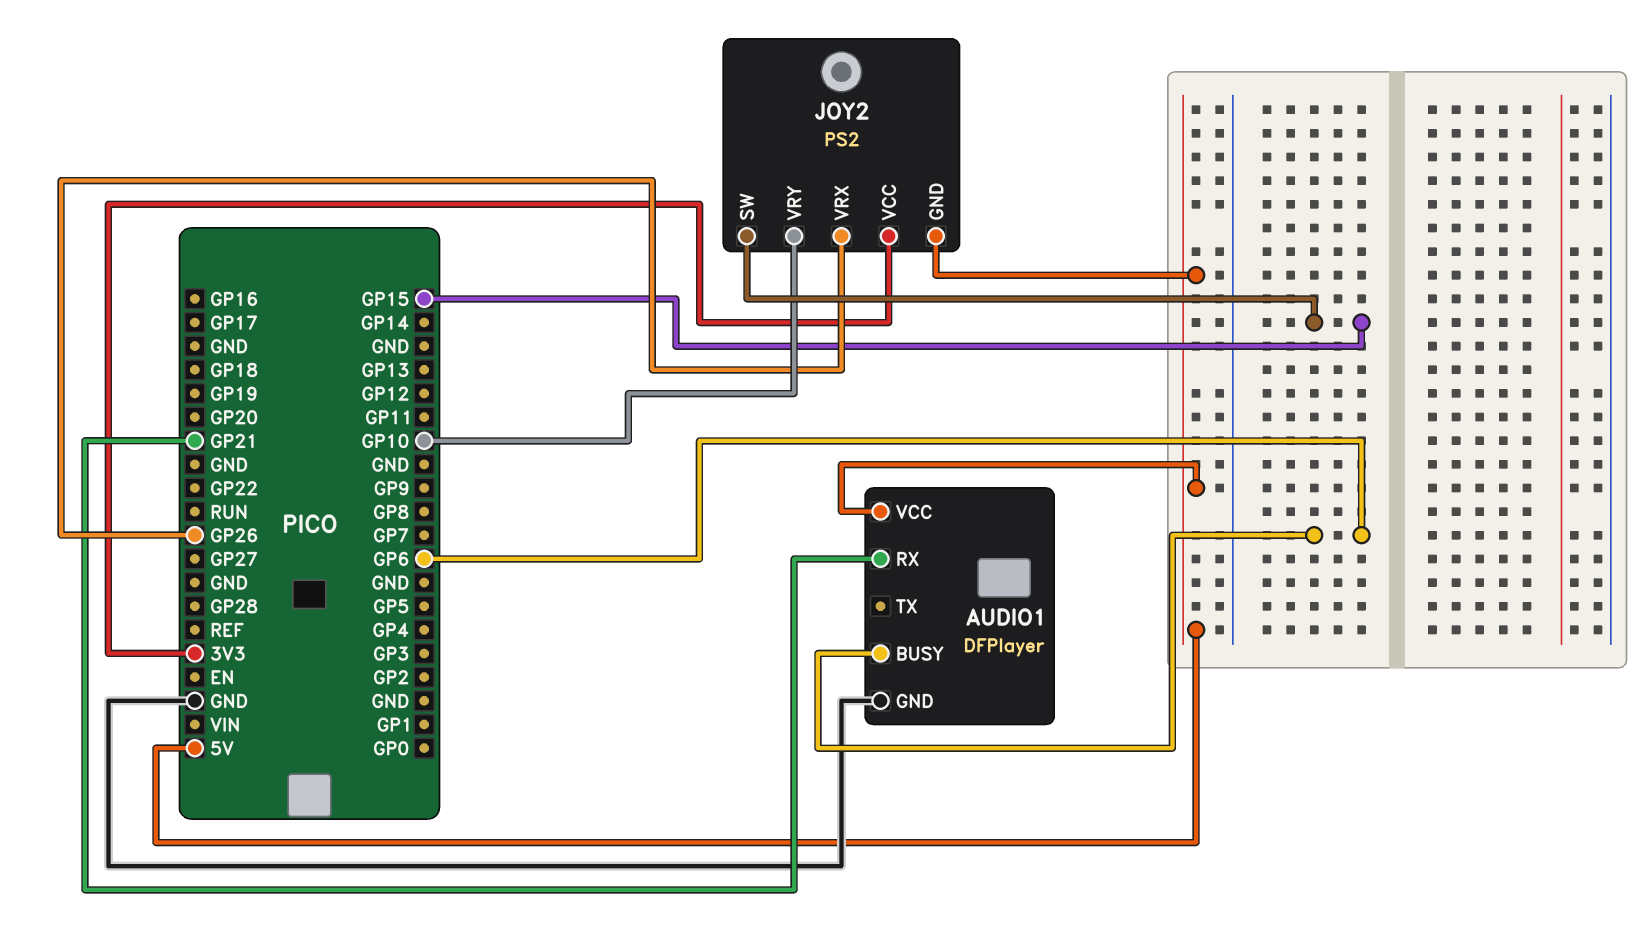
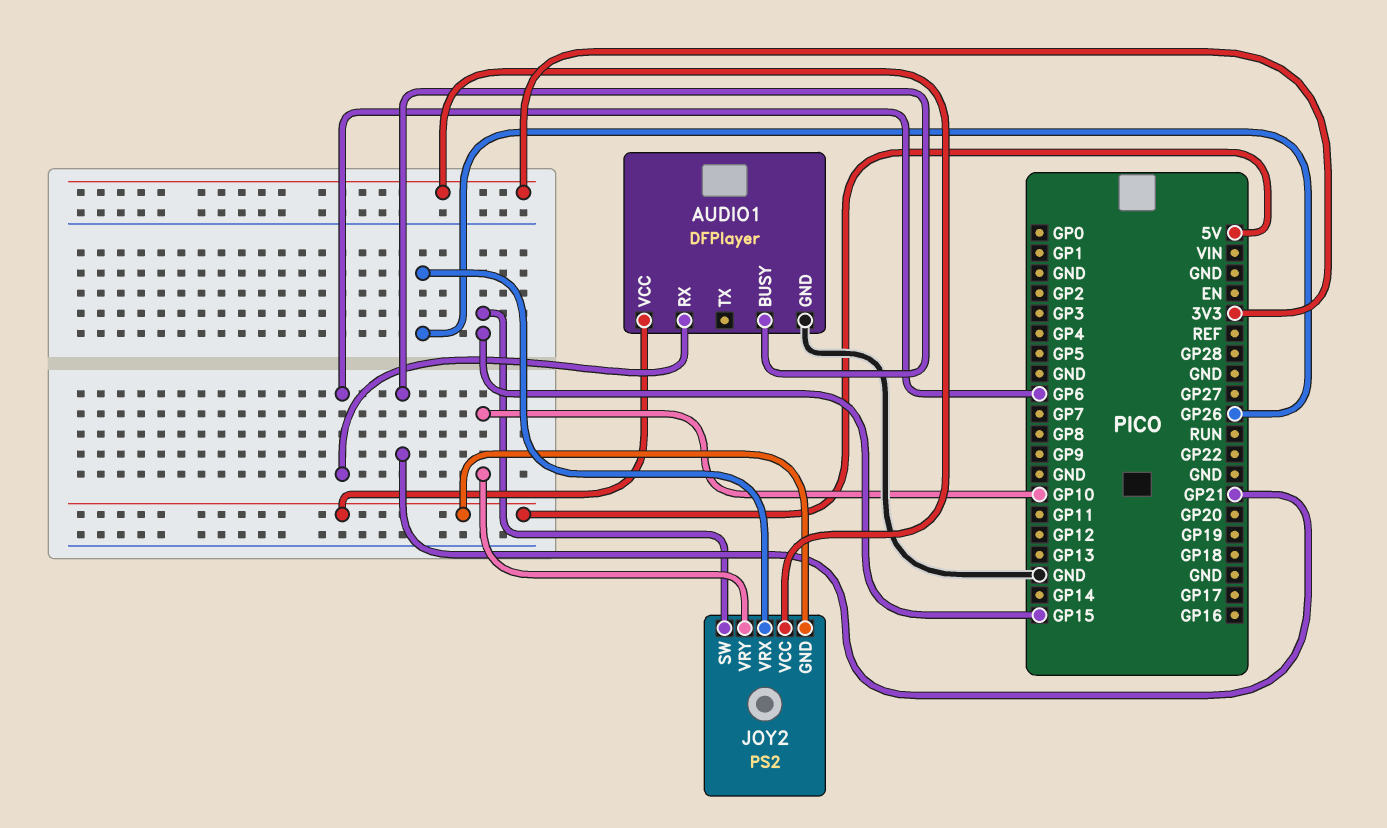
AUDIO1 pin BUSY: GP6 -> GP21
AUDIO1 pin RX: GP21 -> GP6

